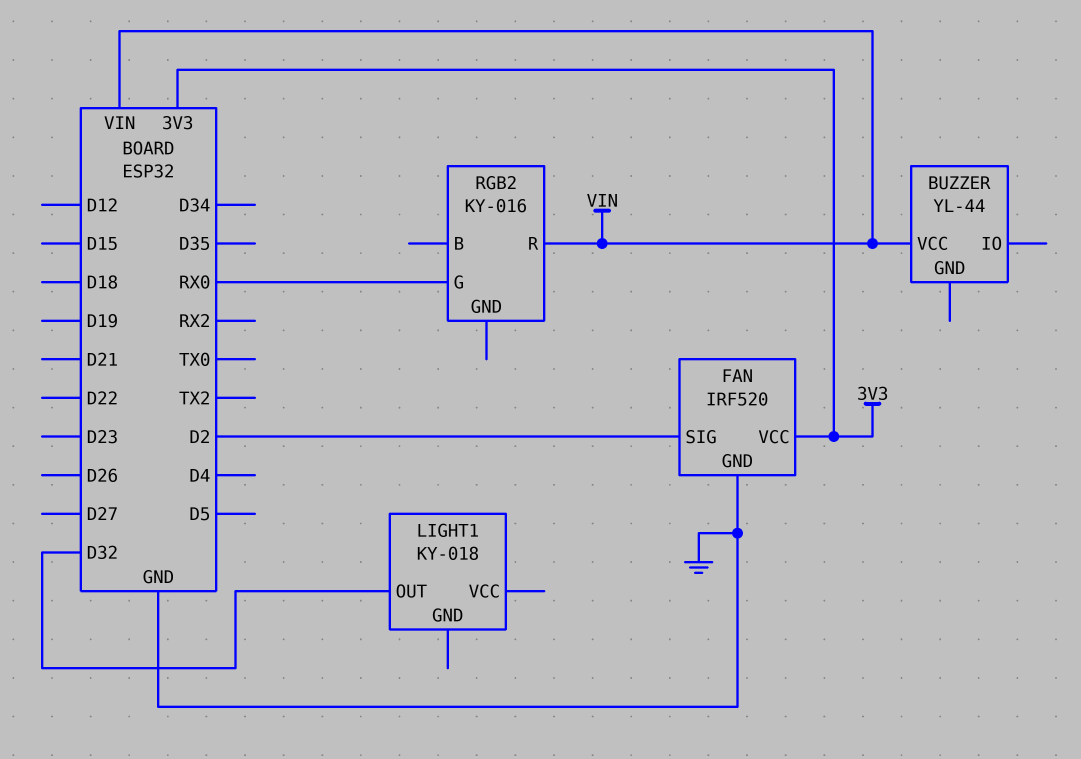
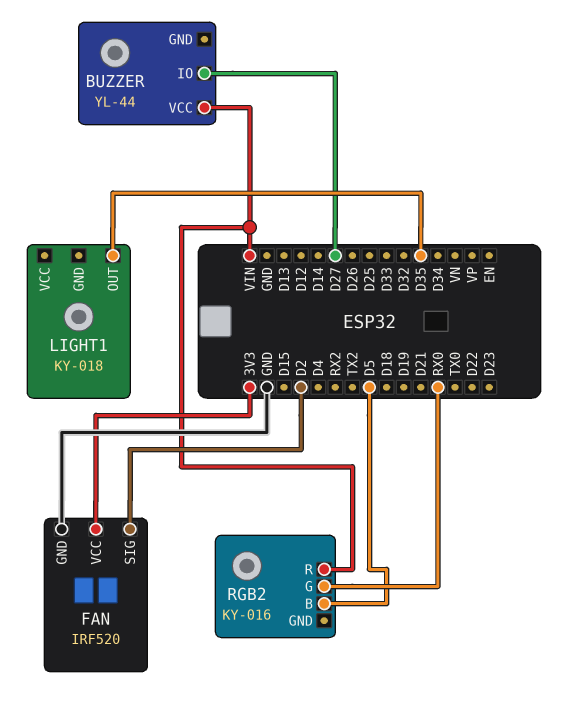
BUZZER pin IO: none -> D27
LIGHT1 pin OUT: D32 -> D35
RGB2 pin B: none -> D5

